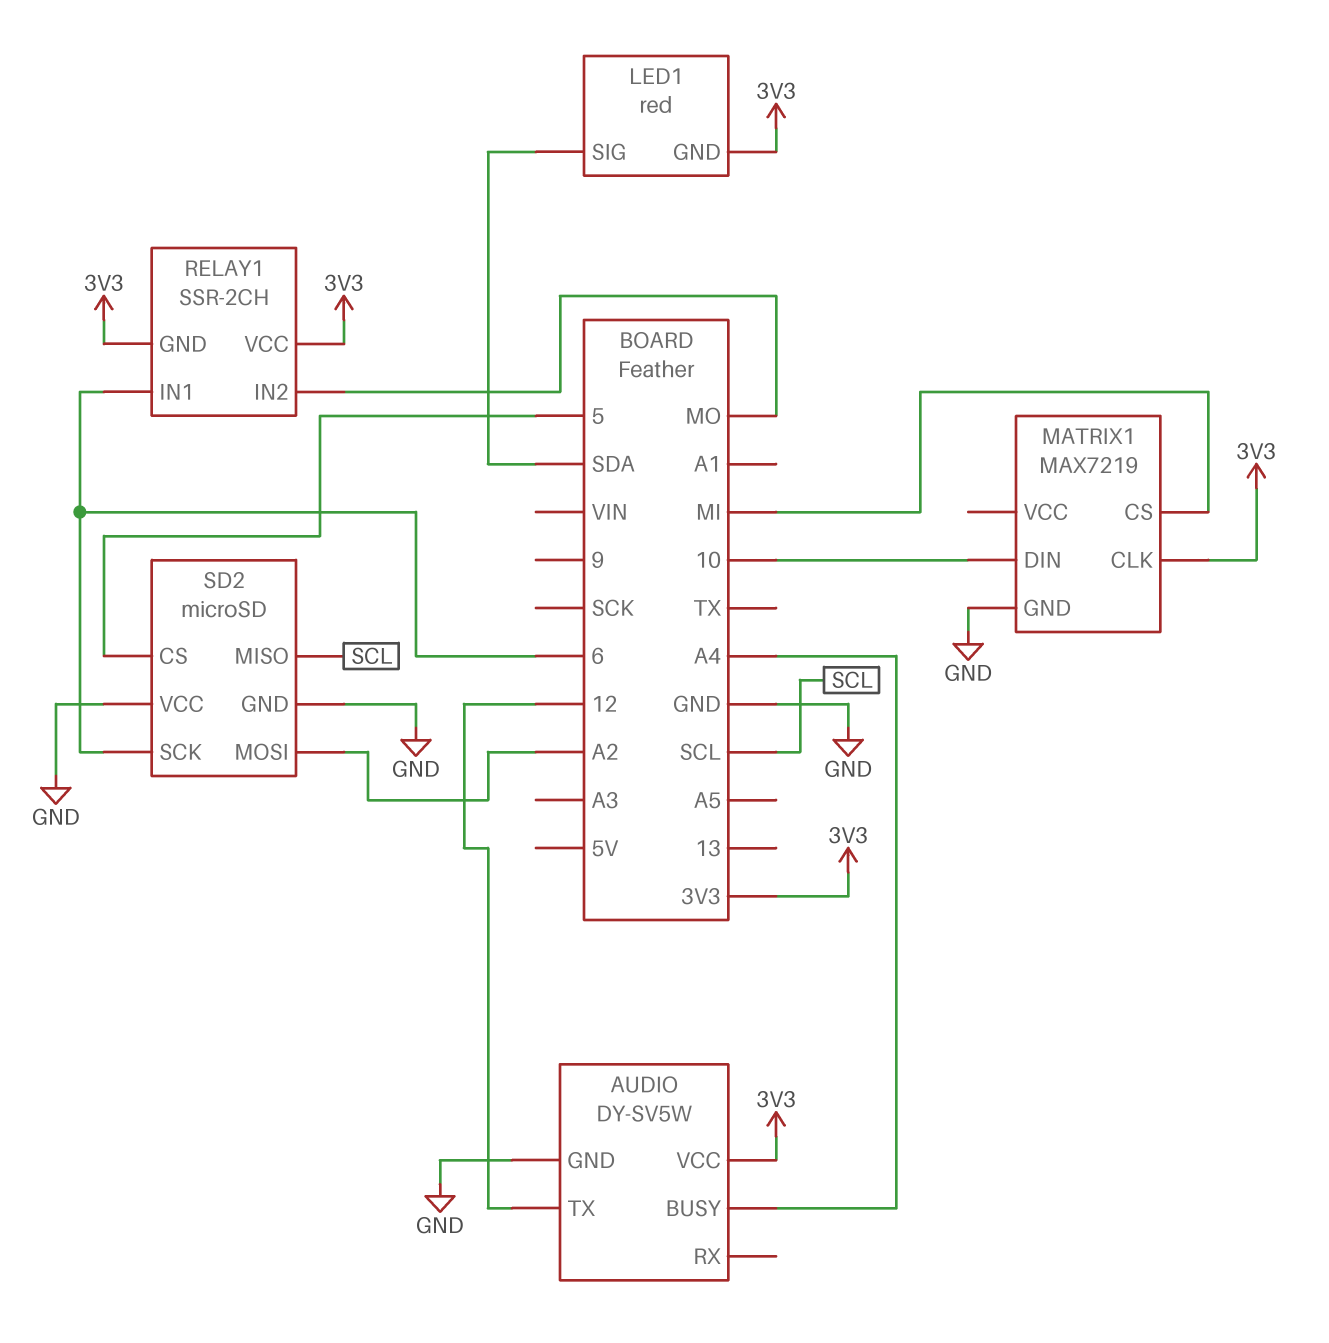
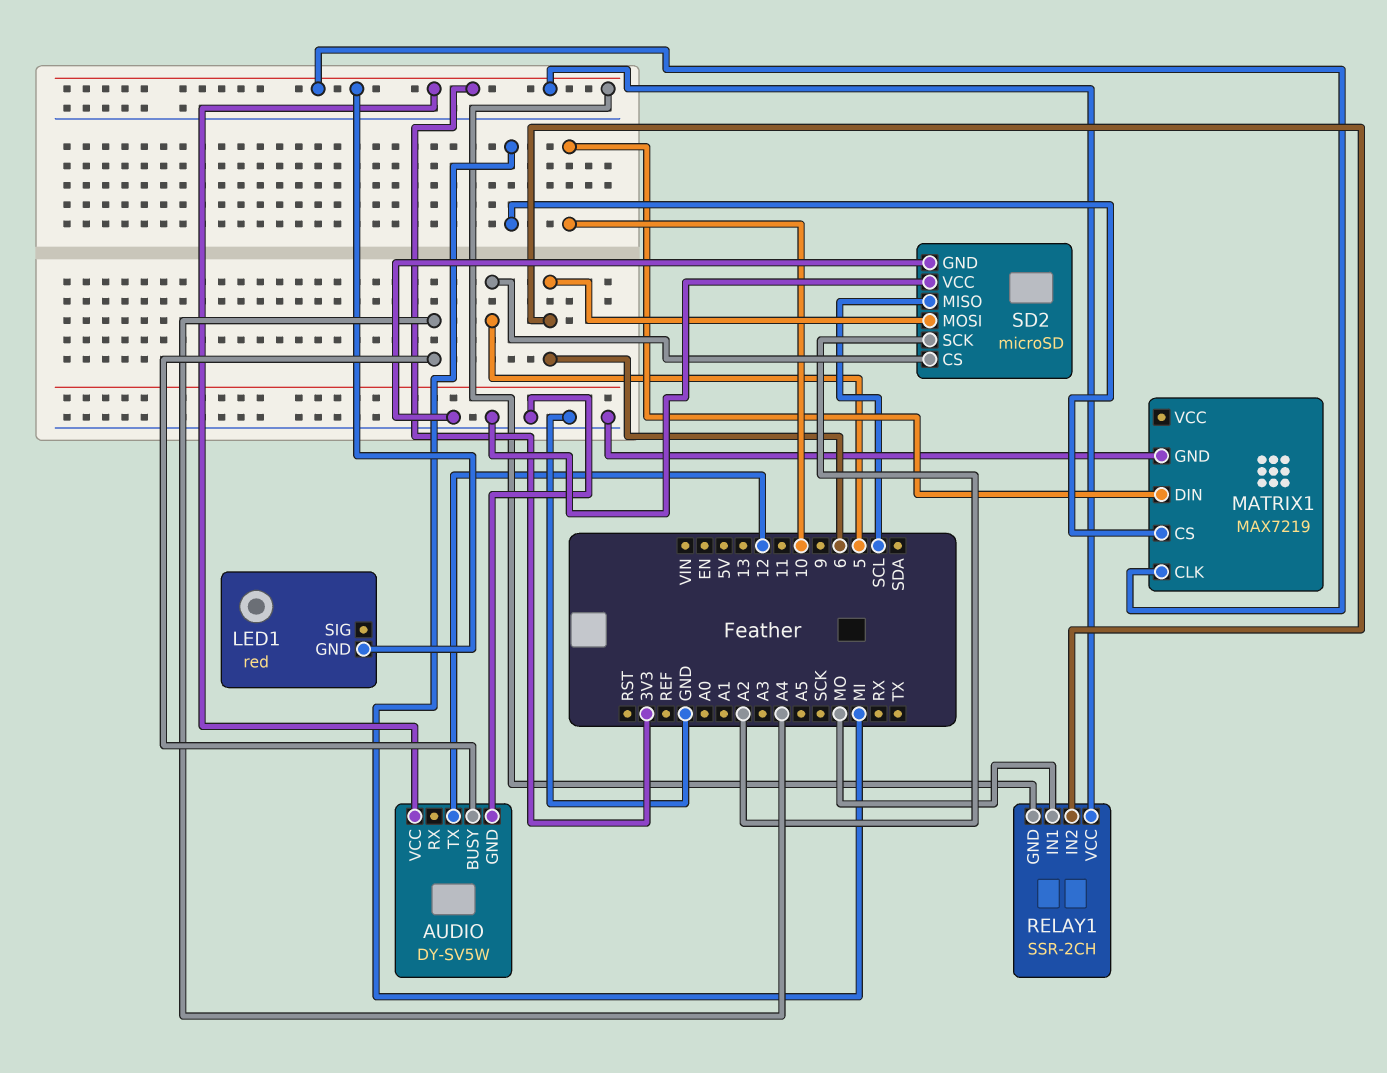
LED1 pin SIG: SDA -> none
RELAY1 pin IN1: 6 -> MO
RELAY1 pin IN2: MO -> 6
SD2 pin MOSI: A2 -> 6
SD2 pin SCK: 6 -> A2

